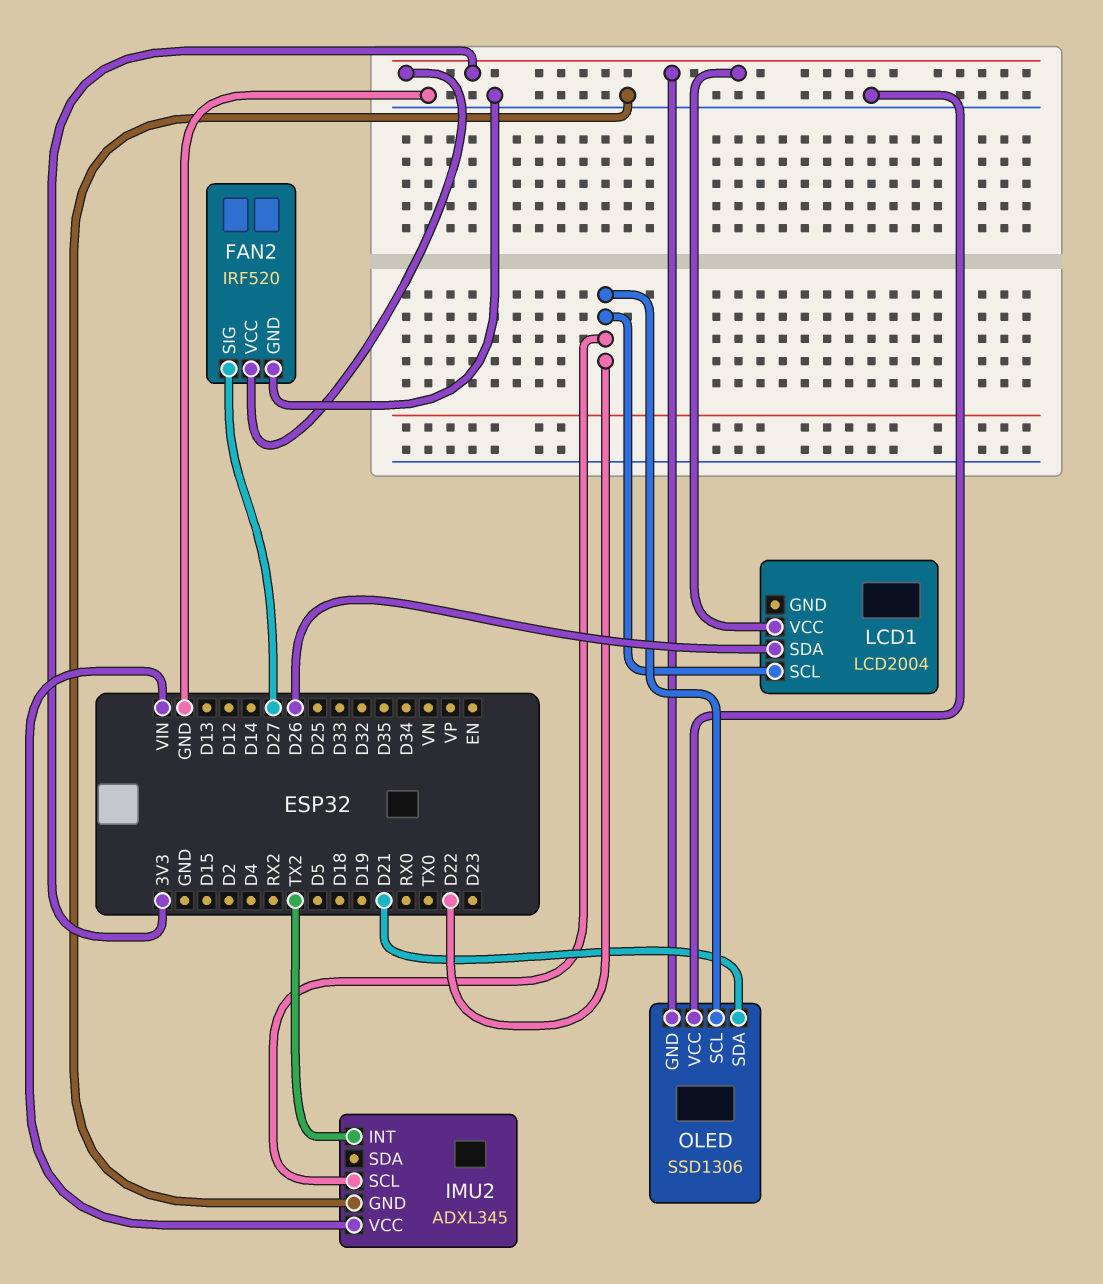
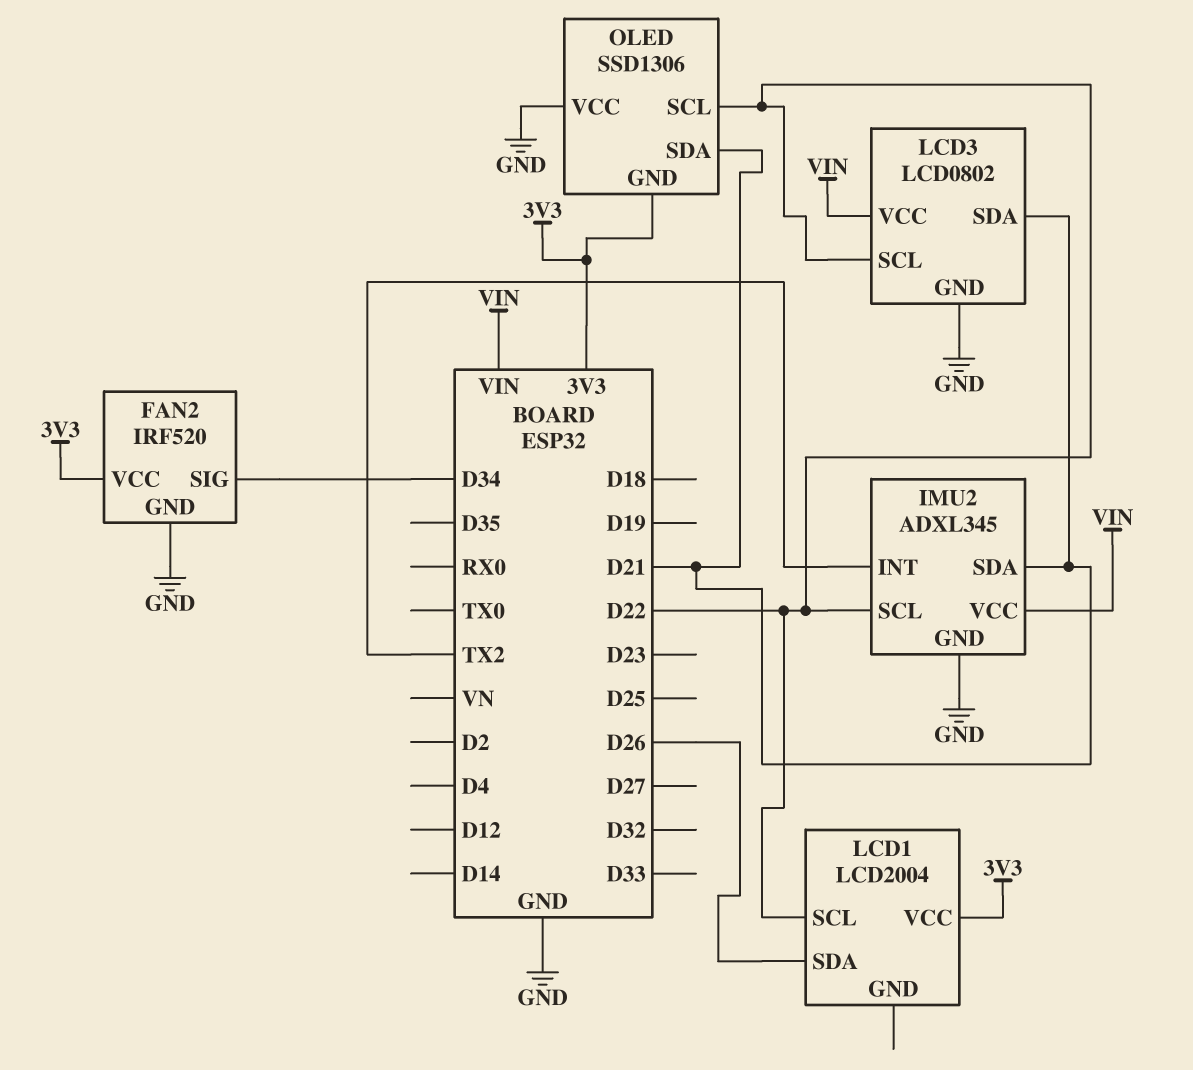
FAN2 pin SIG: D27 -> D34
IMU2 pin SDA: none -> D21
LCD3: none -> LCD0802
LCD3 pin GND: none -> GND
LCD3 pin SCL: none -> D22
LCD3 pin SDA: none -> D21
LCD3 pin VCC: none -> VIN

